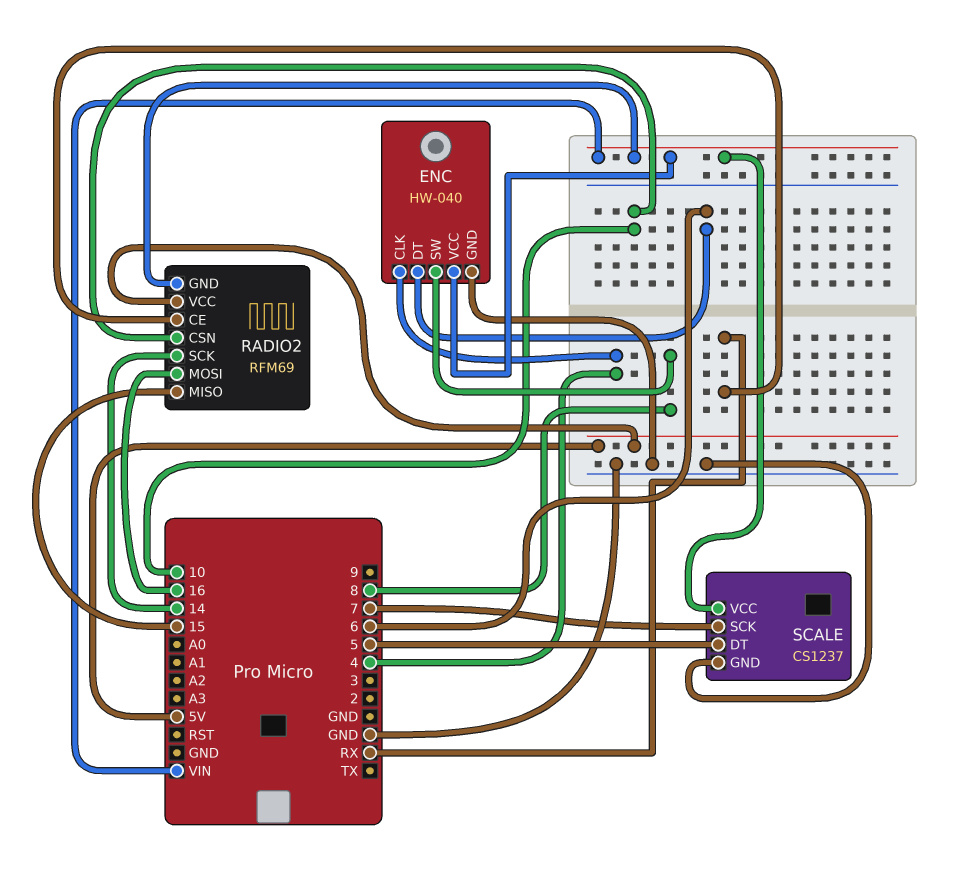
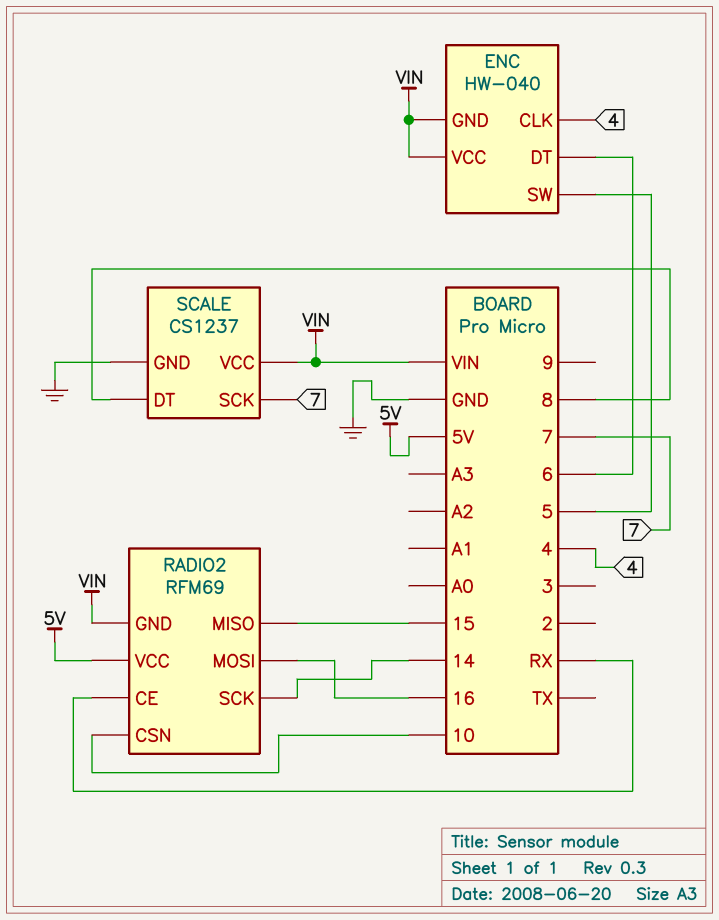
ENC pin GND: GND -> VIN
ENC pin SW: 8 -> 5
SCALE pin DT: 5 -> 8

